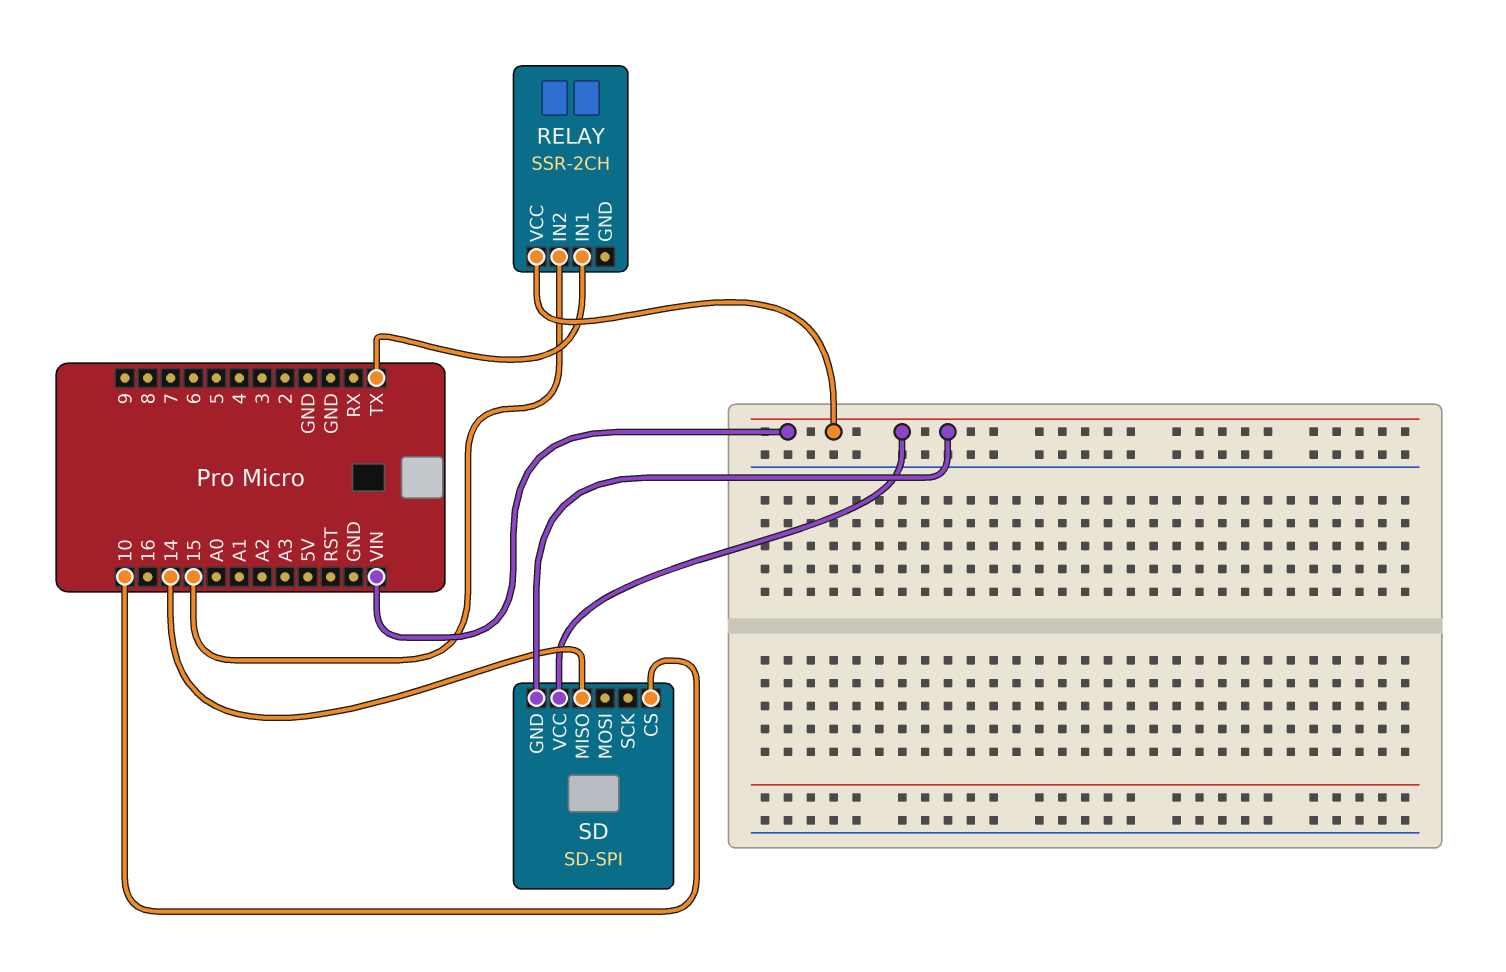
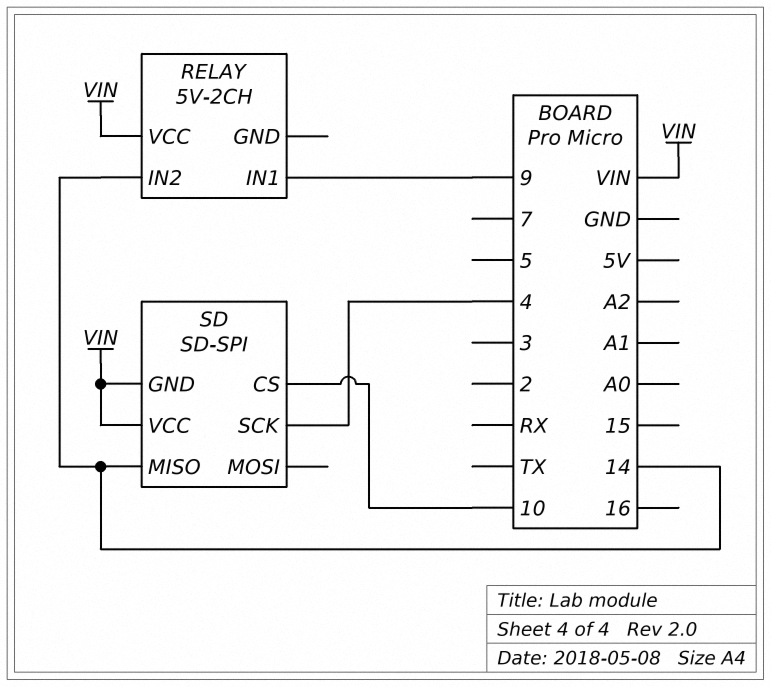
RELAY: SSR-2CH -> 5V-2CH
RELAY pin IN1: TX -> 9
RELAY pin IN2: 15 -> 14
SD pin SCK: none -> 4

